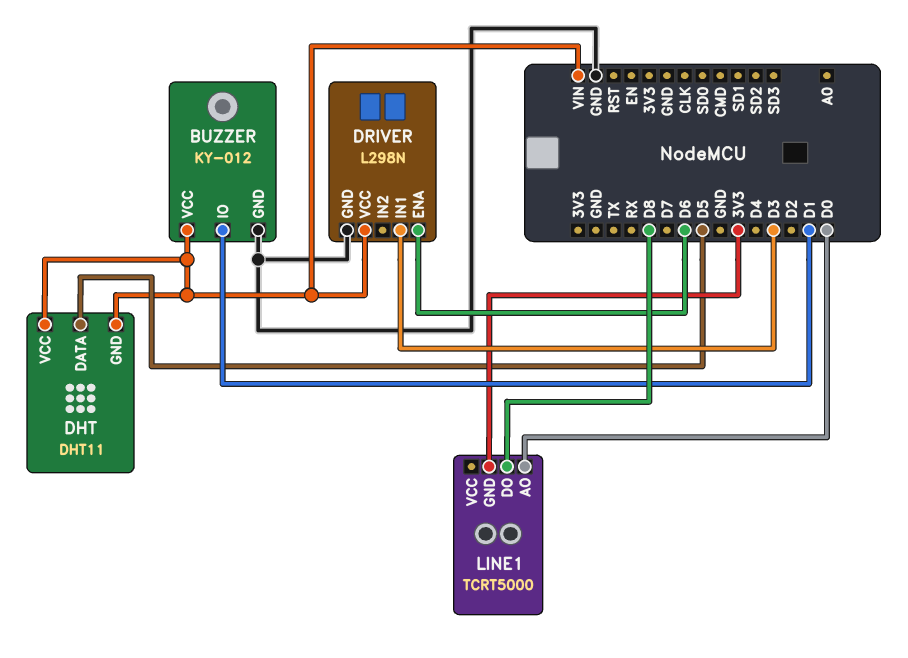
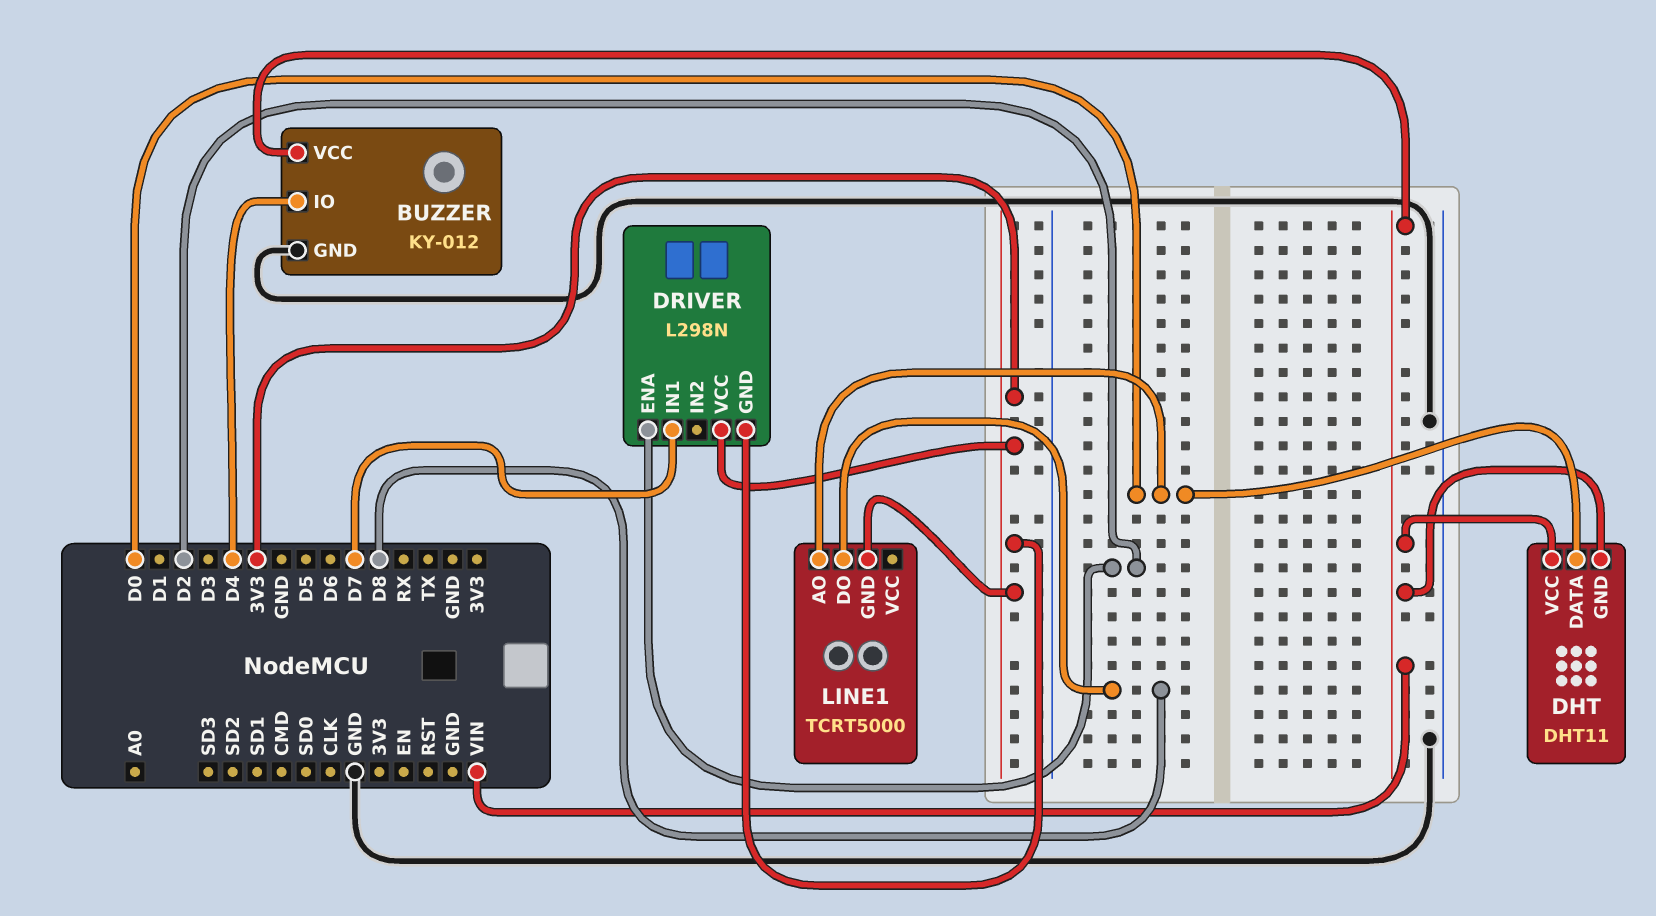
BUZZER pin IO: D1 -> D4
DHT pin DATA: D5 -> D0
DRIVER pin ENA: D6 -> D2
DRIVER pin GND: GND -> 3V3
DRIVER pin IN1: D3 -> D7
DRIVER pin VCC: VIN -> 3V3

